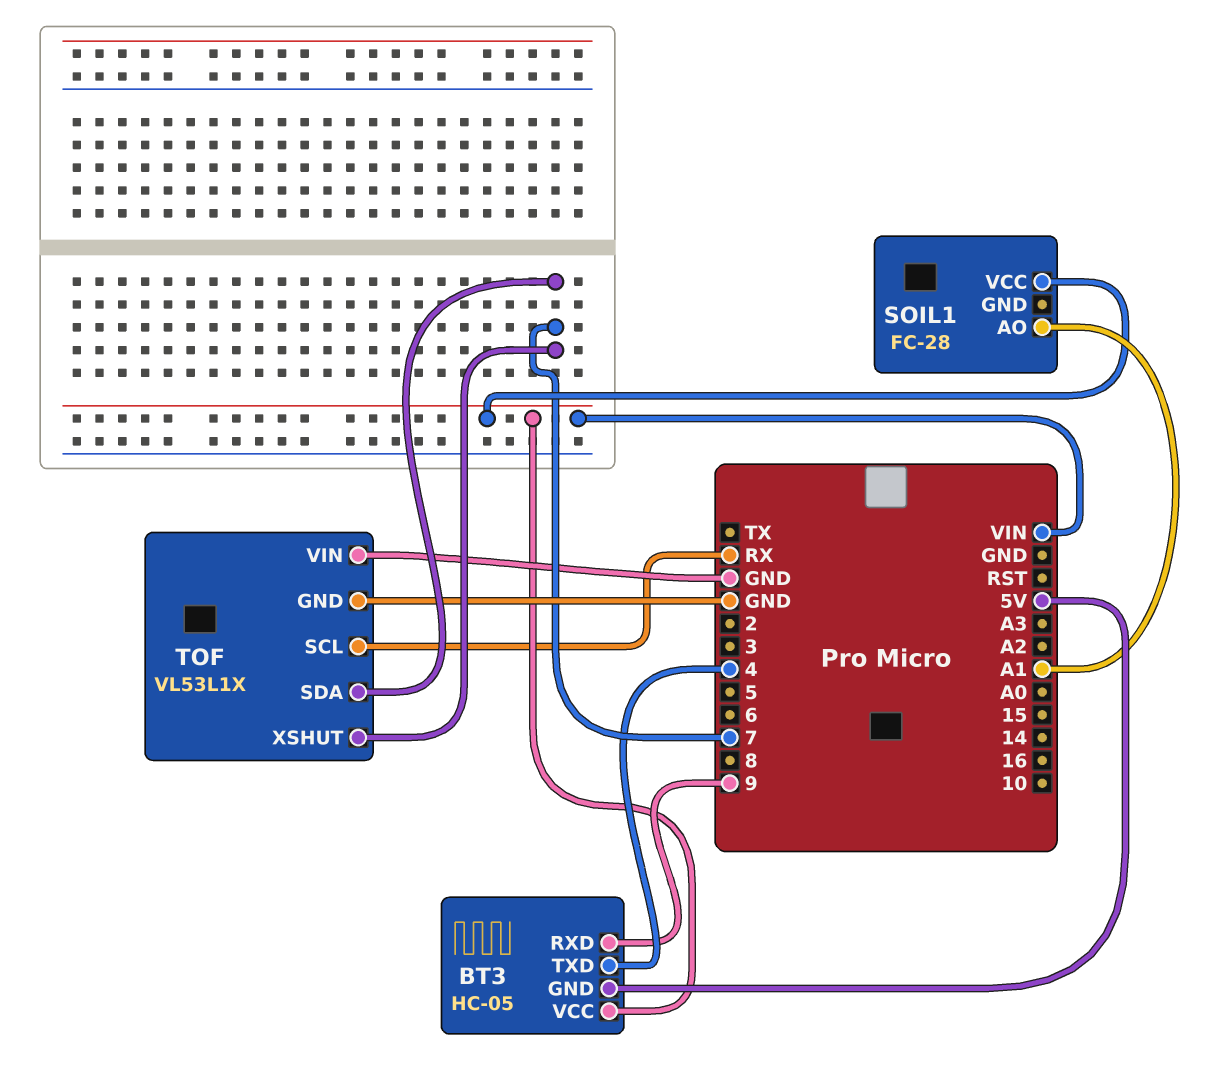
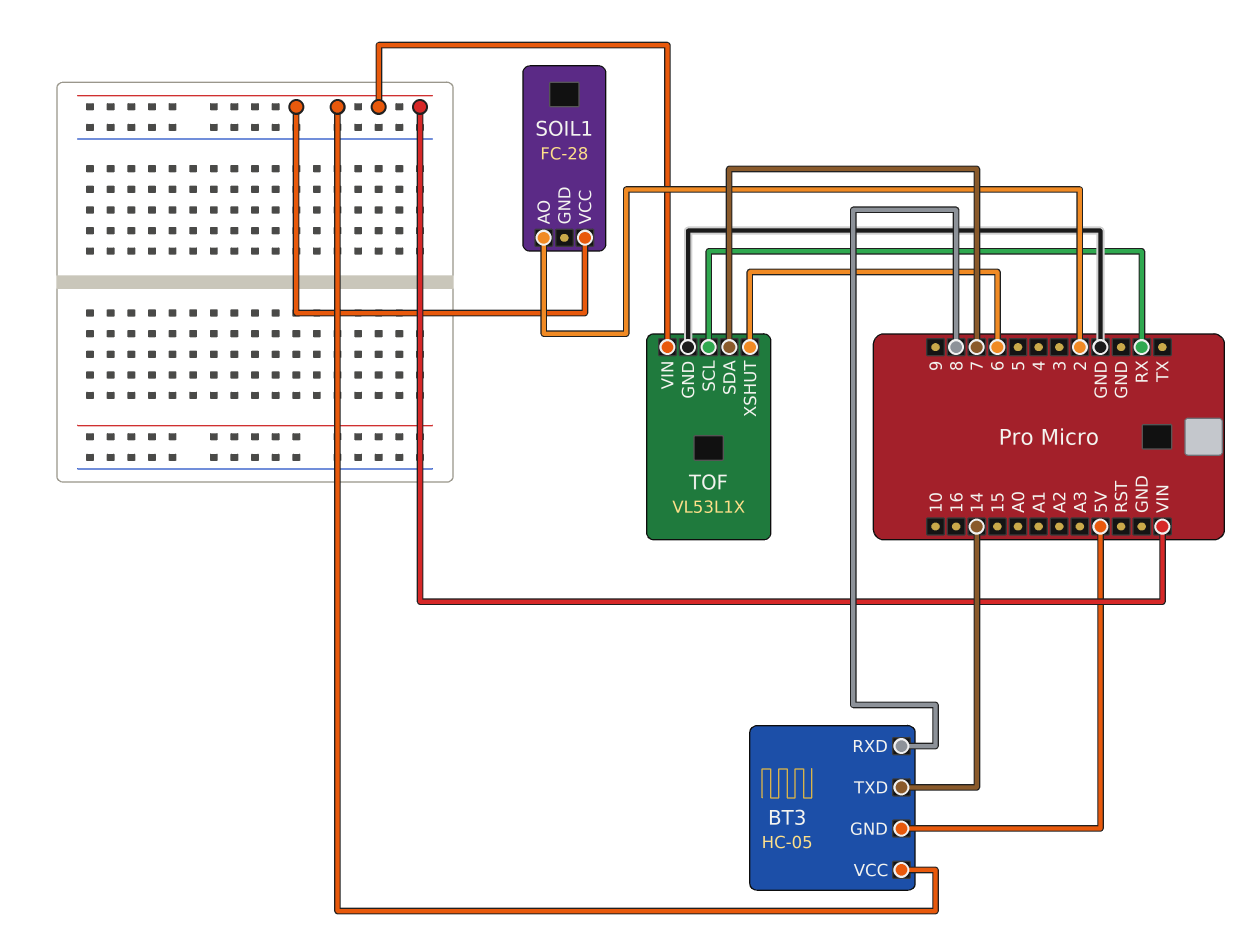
BT3 pin RXD: 9 -> 8
BT3 pin TXD: 4 -> 14
SOIL1 pin AO: A1 -> 2
TOF pin VIN: GND -> VIN
TOF pin XSHUT: 7 -> 6

